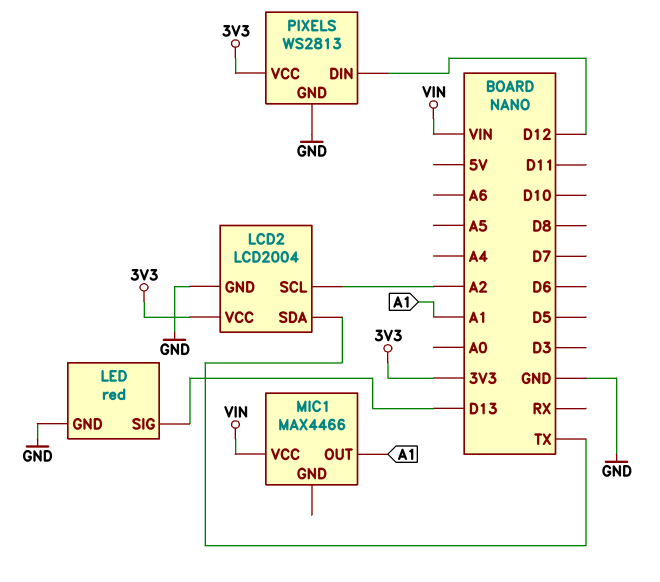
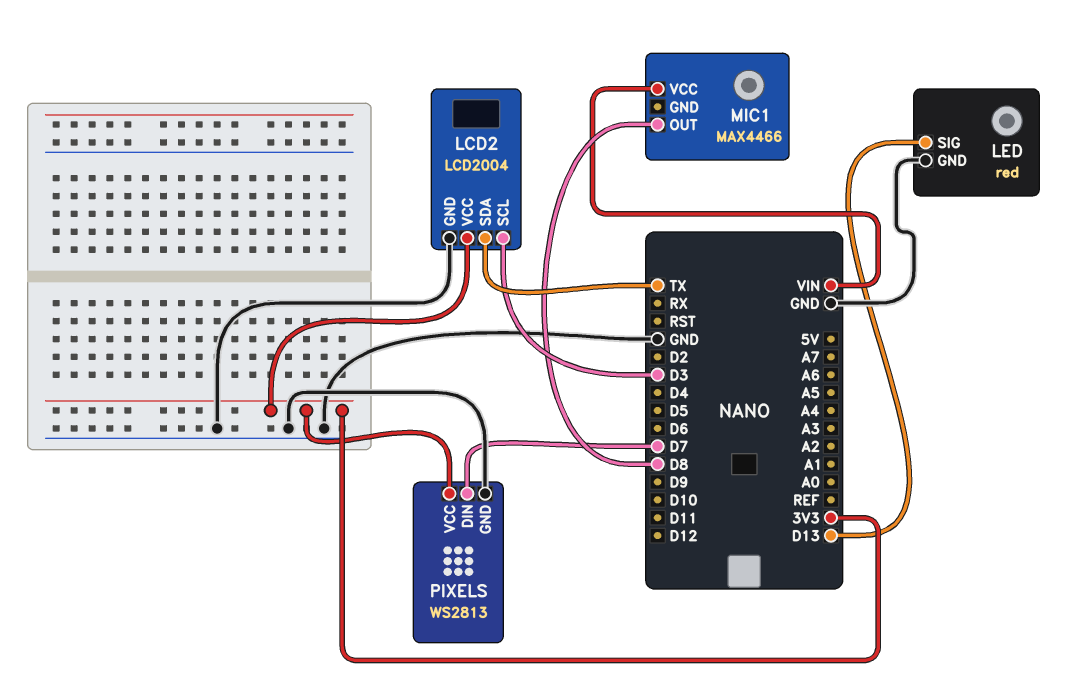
LCD2 pin SCL: A2 -> D3
MIC1 pin OUT: A1 -> D8
PIXELS pin DIN: D12 -> D7

